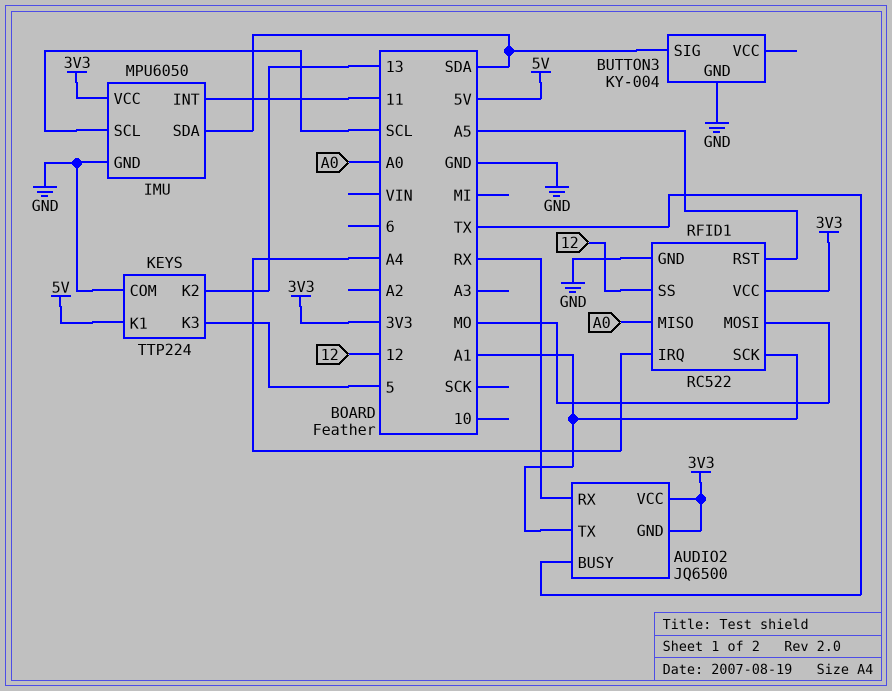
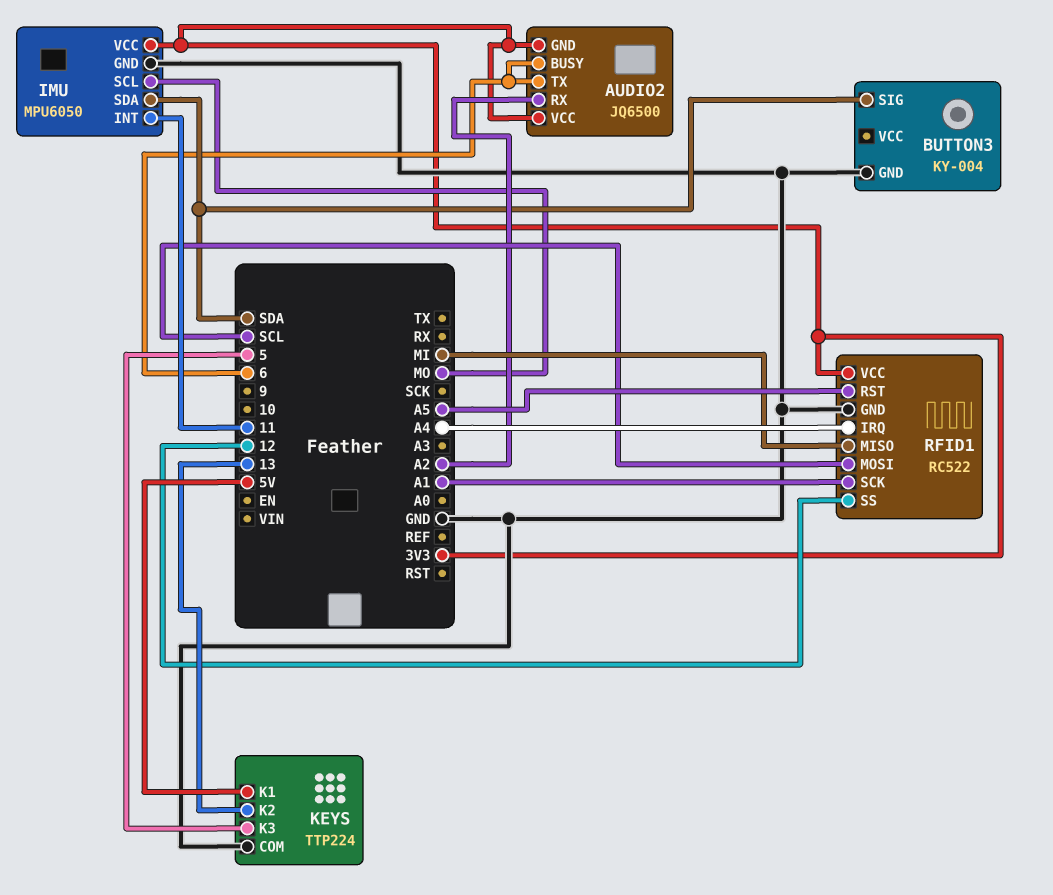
AUDIO2 pin BUSY: TX -> 6
AUDIO2 pin RX: RX -> A2
AUDIO2 pin TX: A1 -> 6
IMU pin SCL: SCL -> MO
RFID1 pin MISO: A0 -> MI
RFID1 pin MOSI: MO -> SCL

